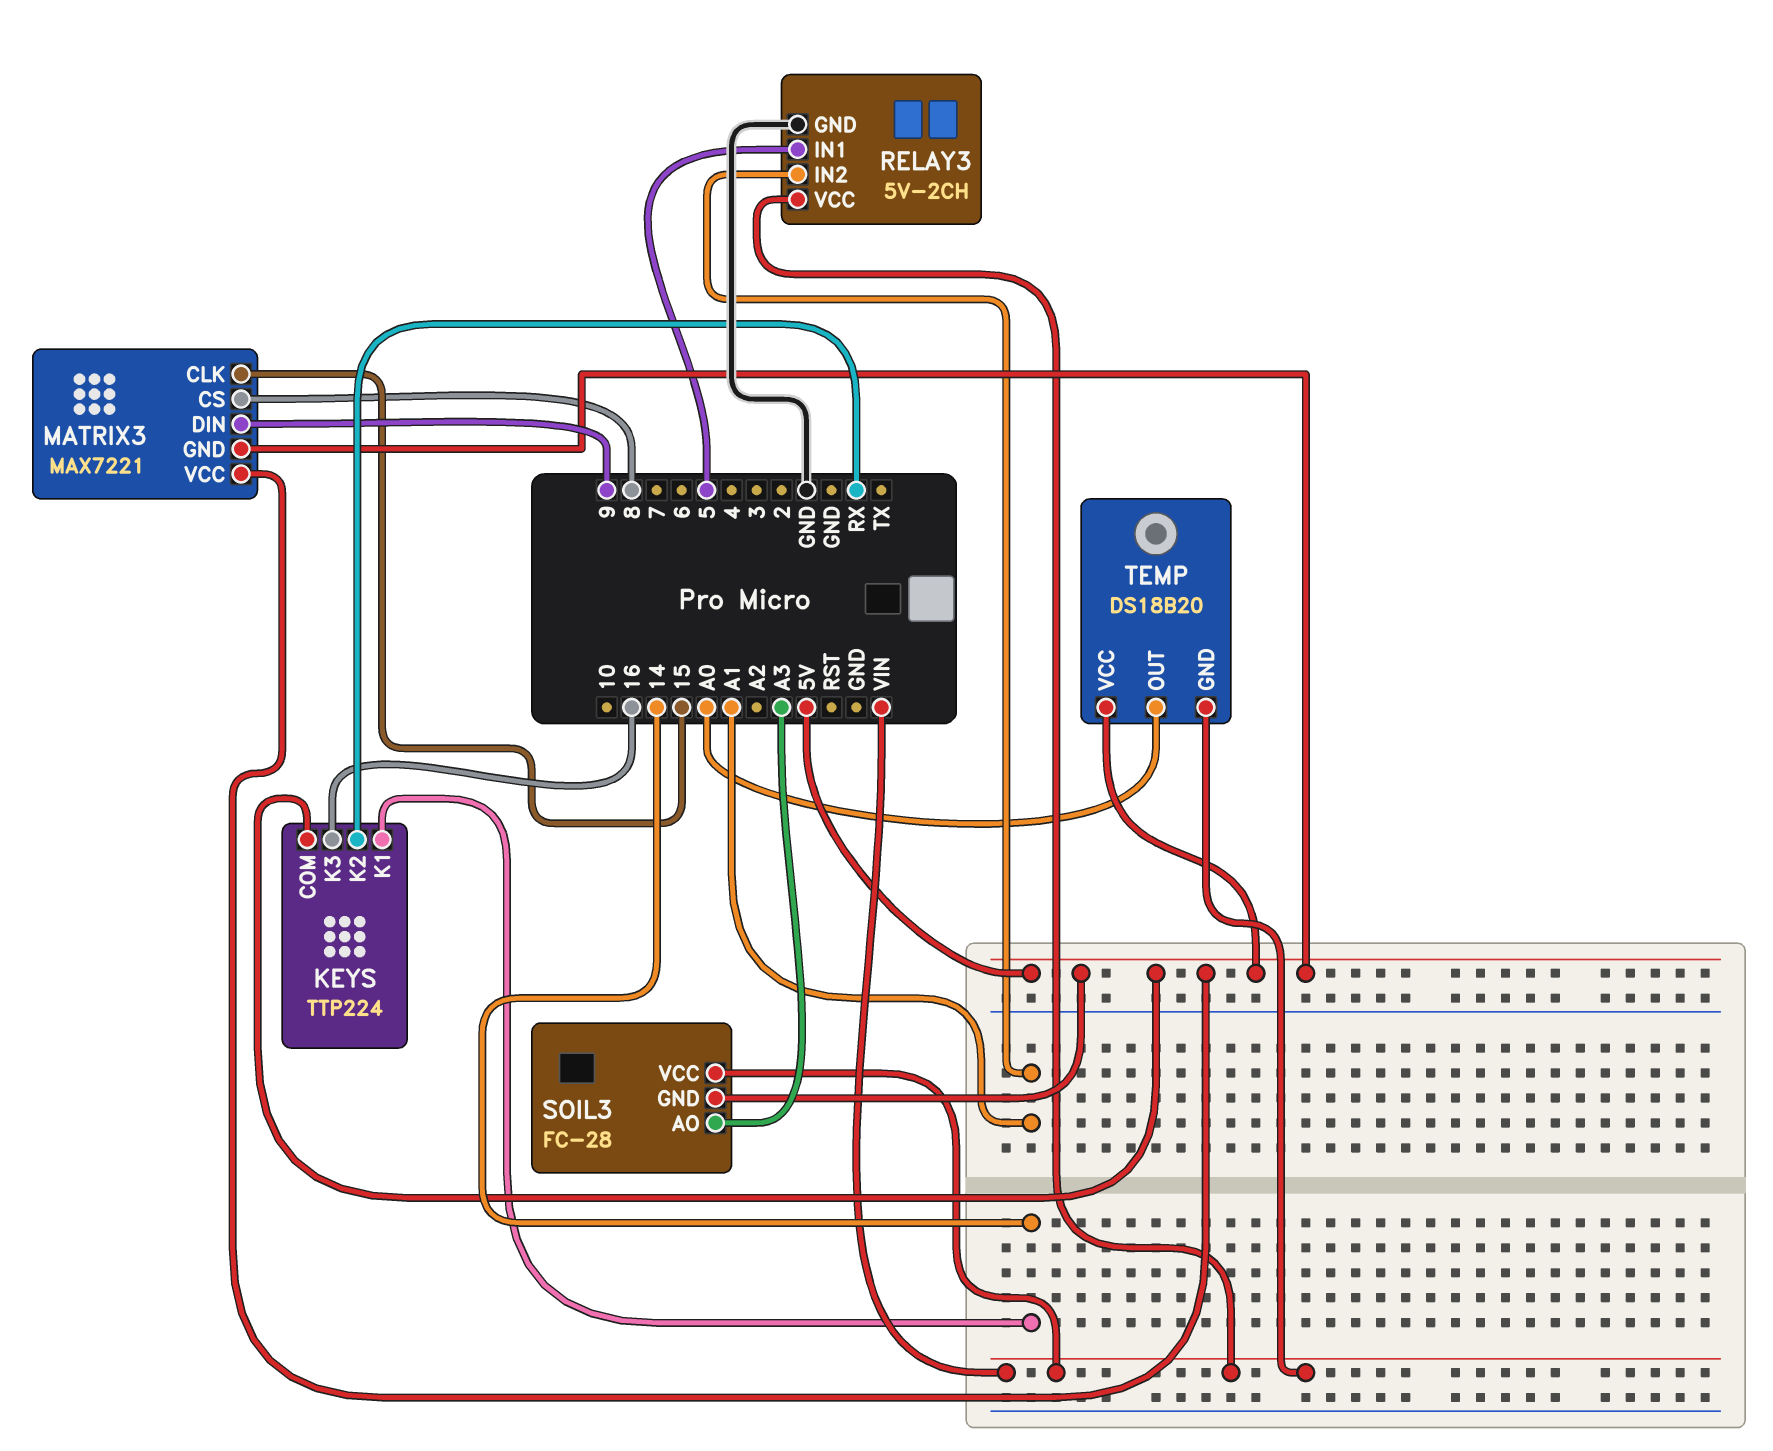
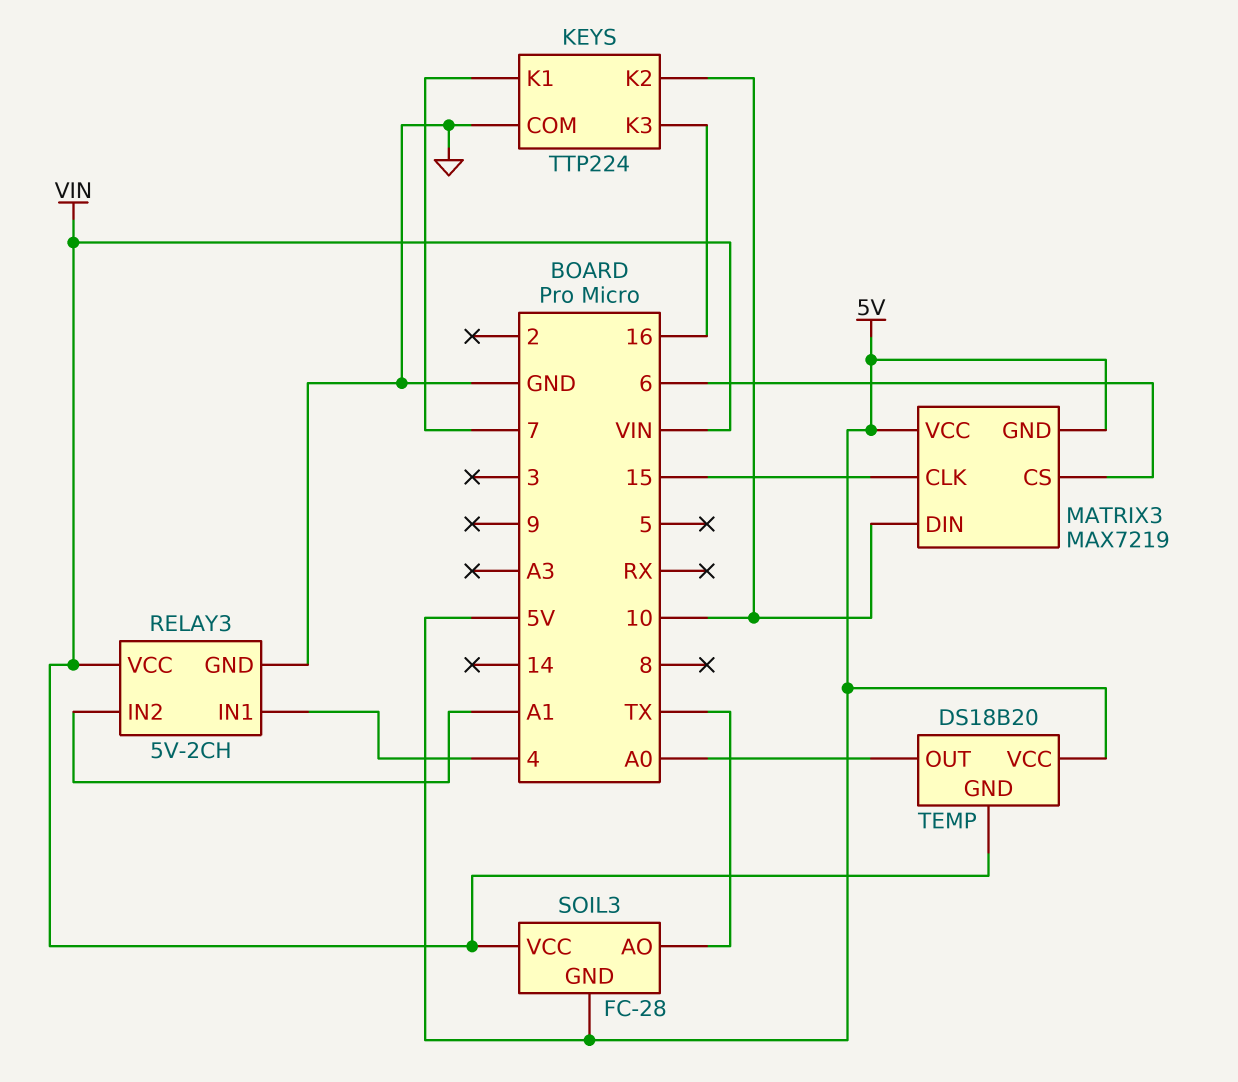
KEYS pin COM: 5V -> GND
KEYS pin K1: 14 -> 7
KEYS pin K2: RX -> 10
MATRIX3: MAX7221 -> MAX7219
MATRIX3 pin CS: 8 -> 6
MATRIX3 pin DIN: 9 -> 10
RELAY3 pin IN1: 5 -> 4
SOIL3 pin AO: A3 -> TX

